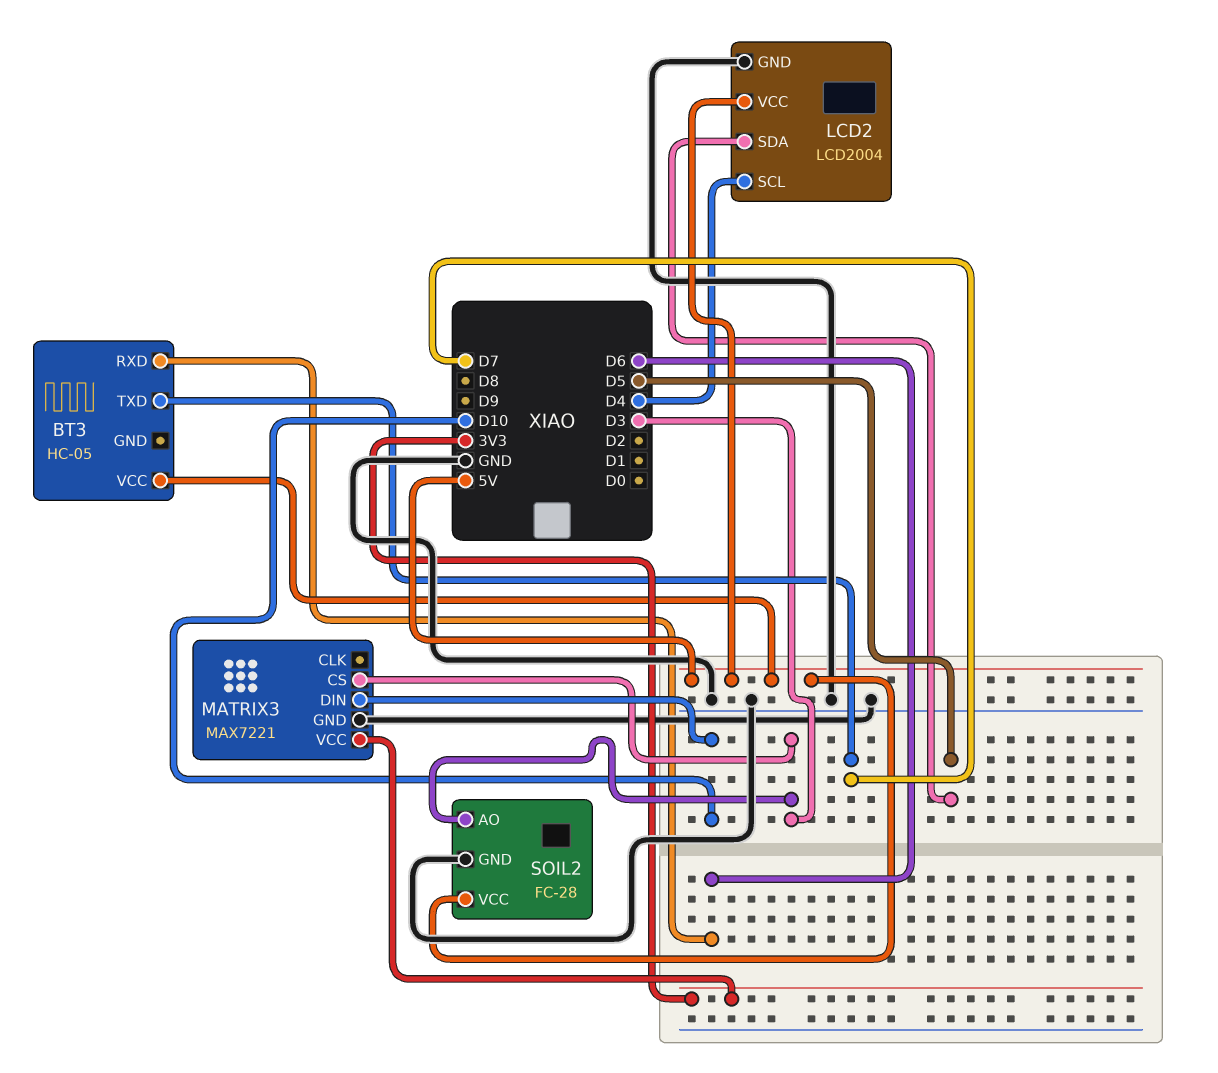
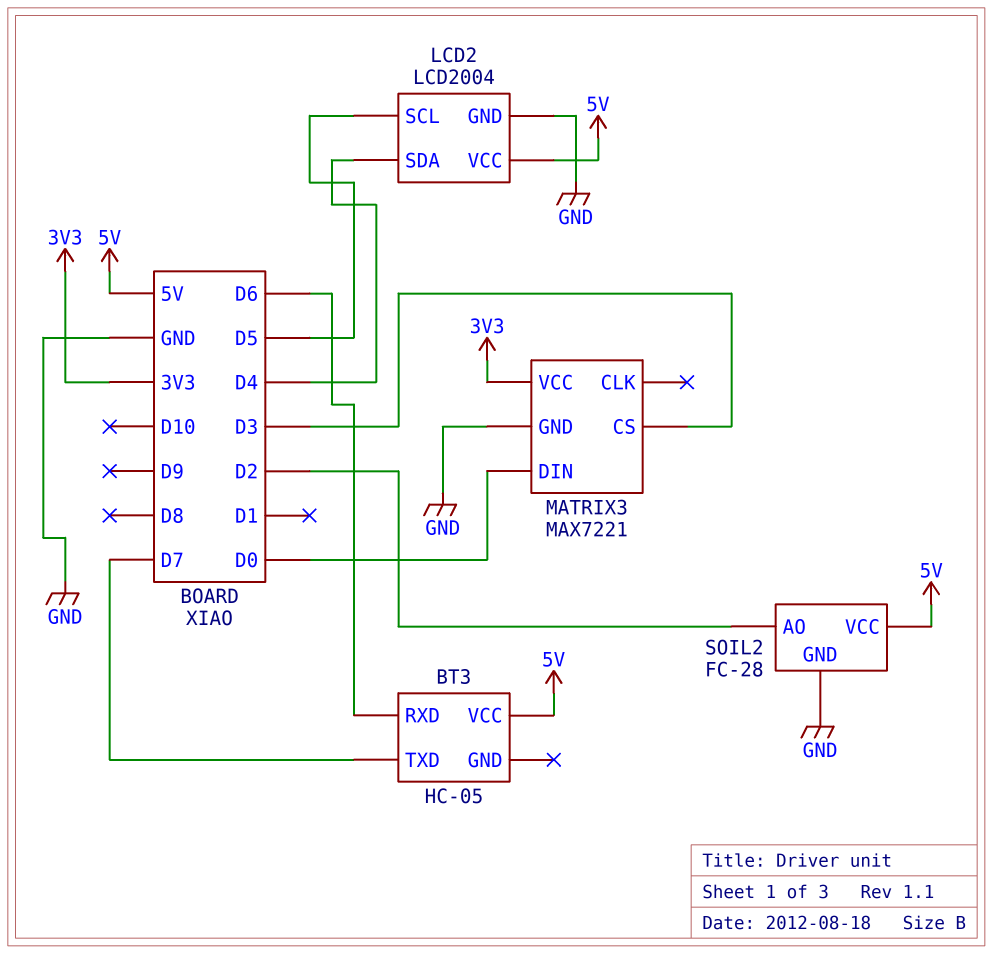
LCD2 pin SCL: D4 -> D5
LCD2 pin SDA: D5 -> D4
MATRIX3 pin DIN: D10 -> D0
SOIL2 pin AO: D3 -> D2

